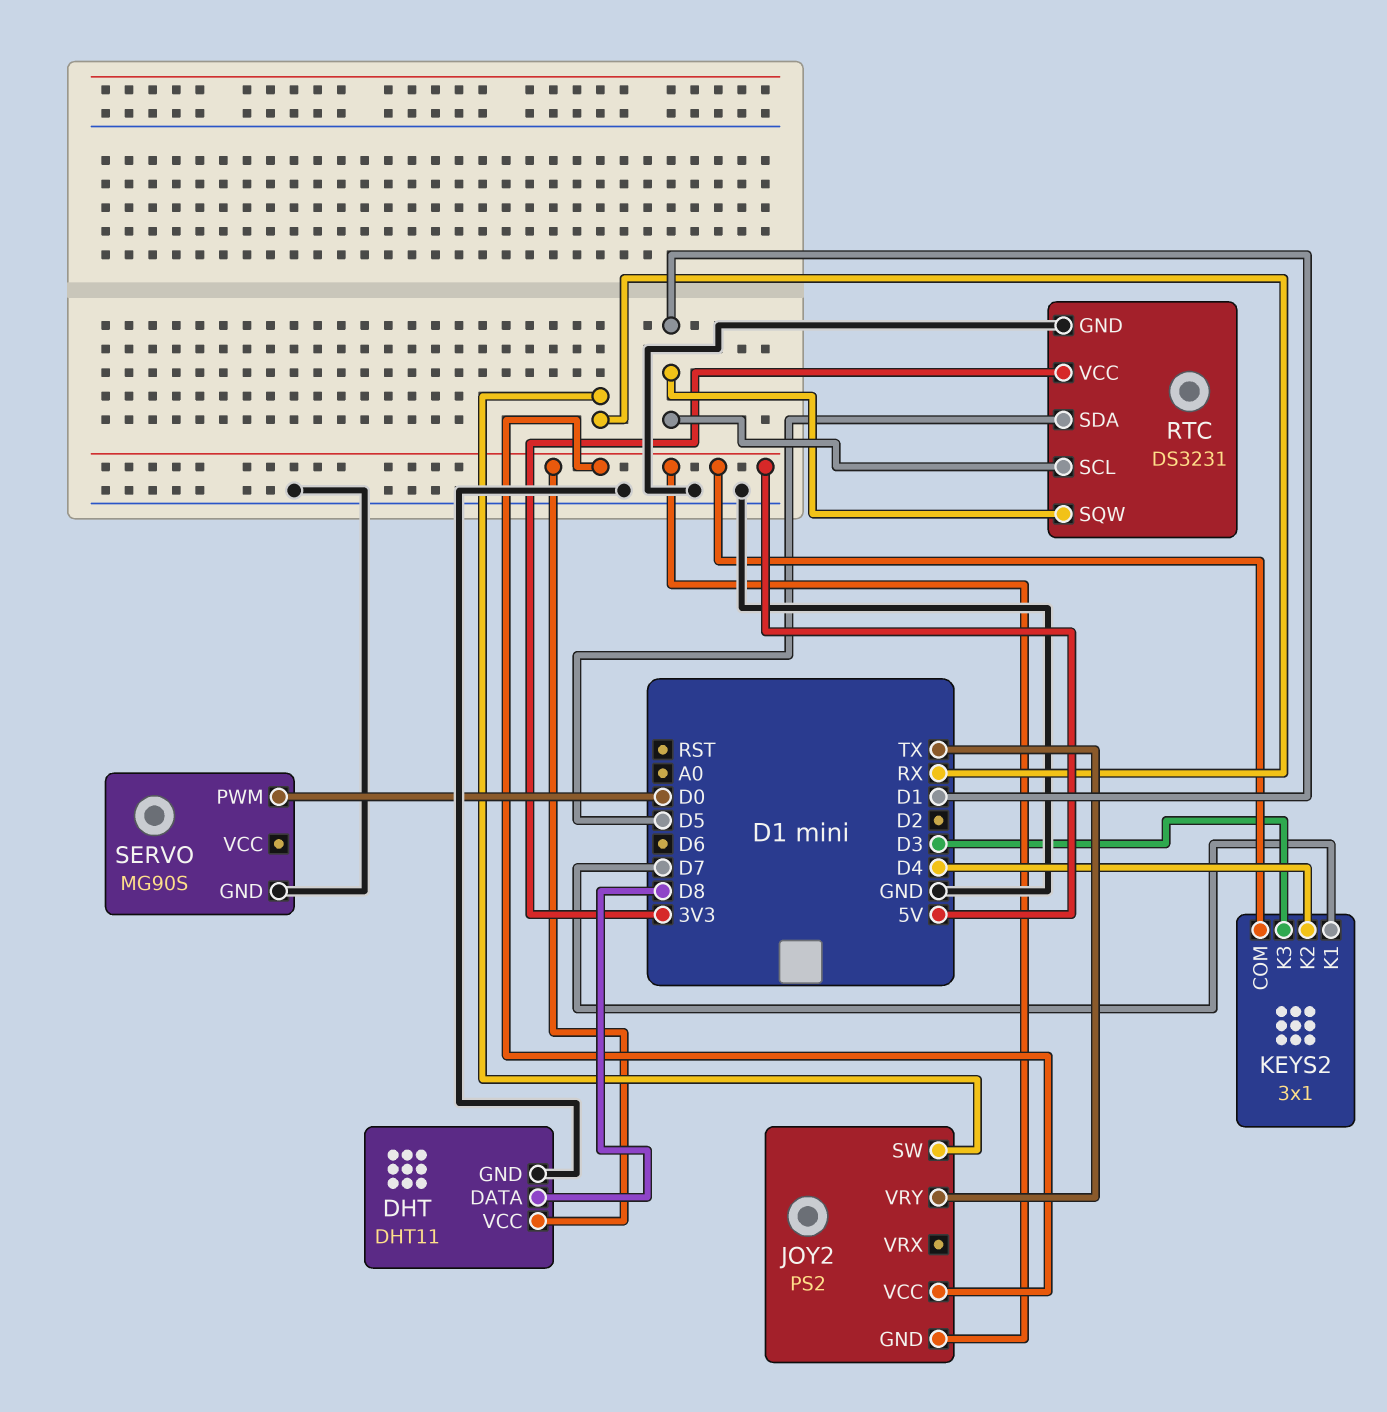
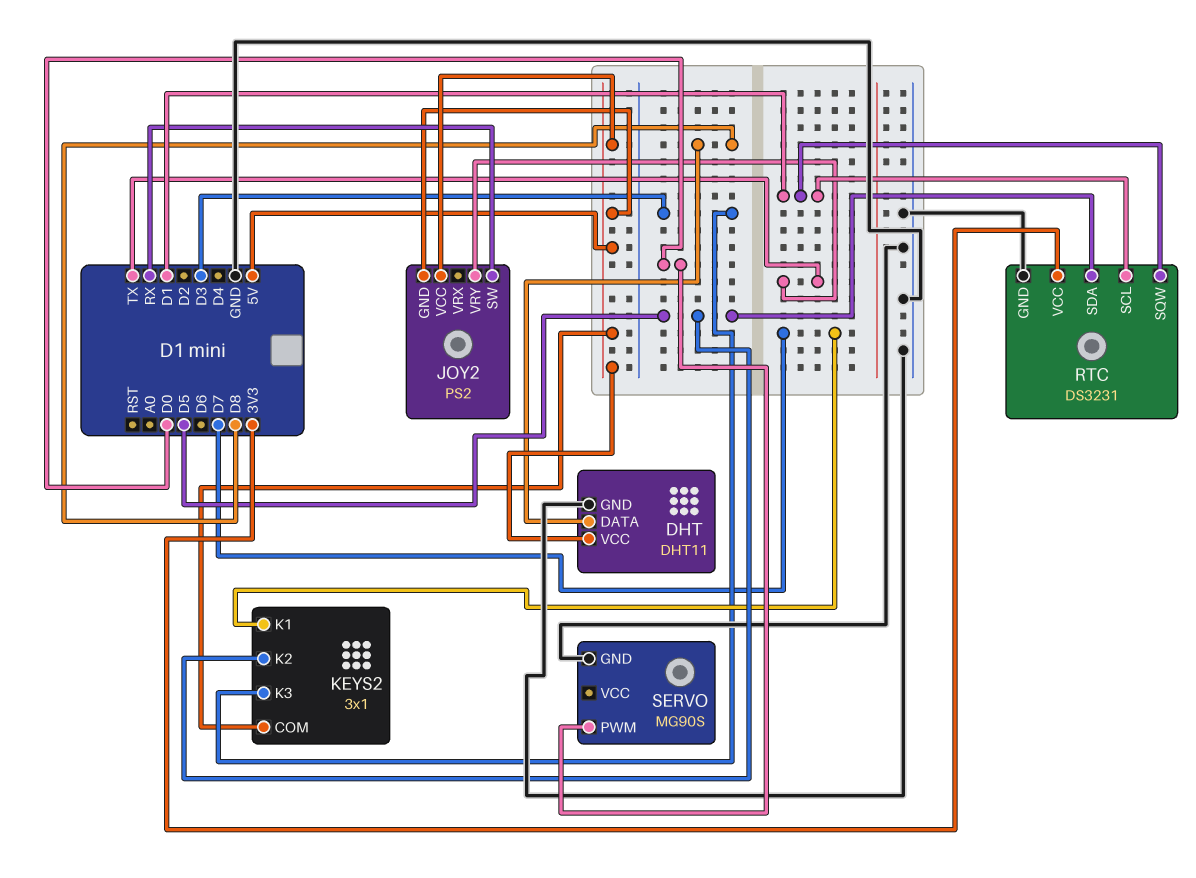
KEYS2 pin K2: D4 -> D5

